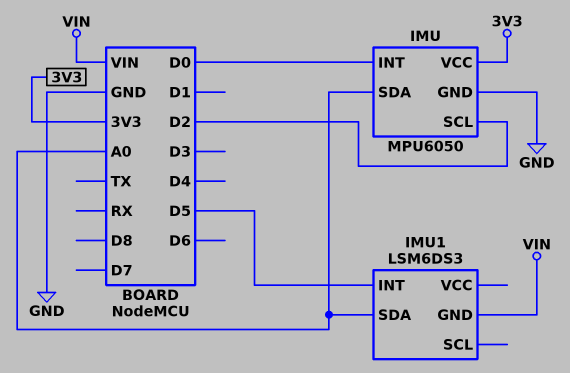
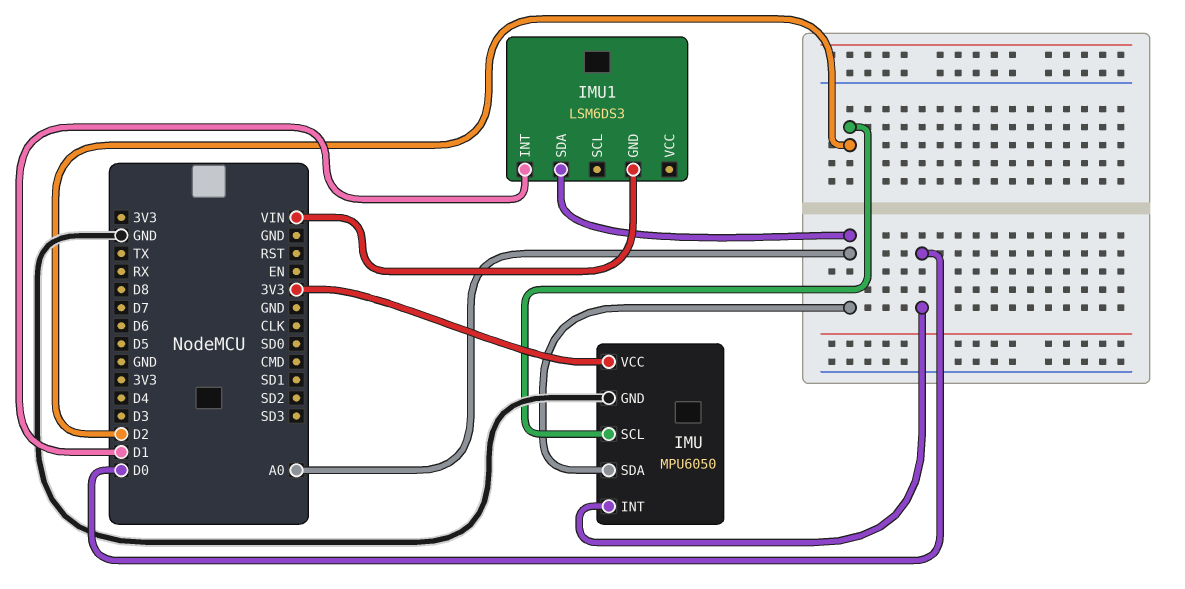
IMU1 pin INT: D5 -> D1

